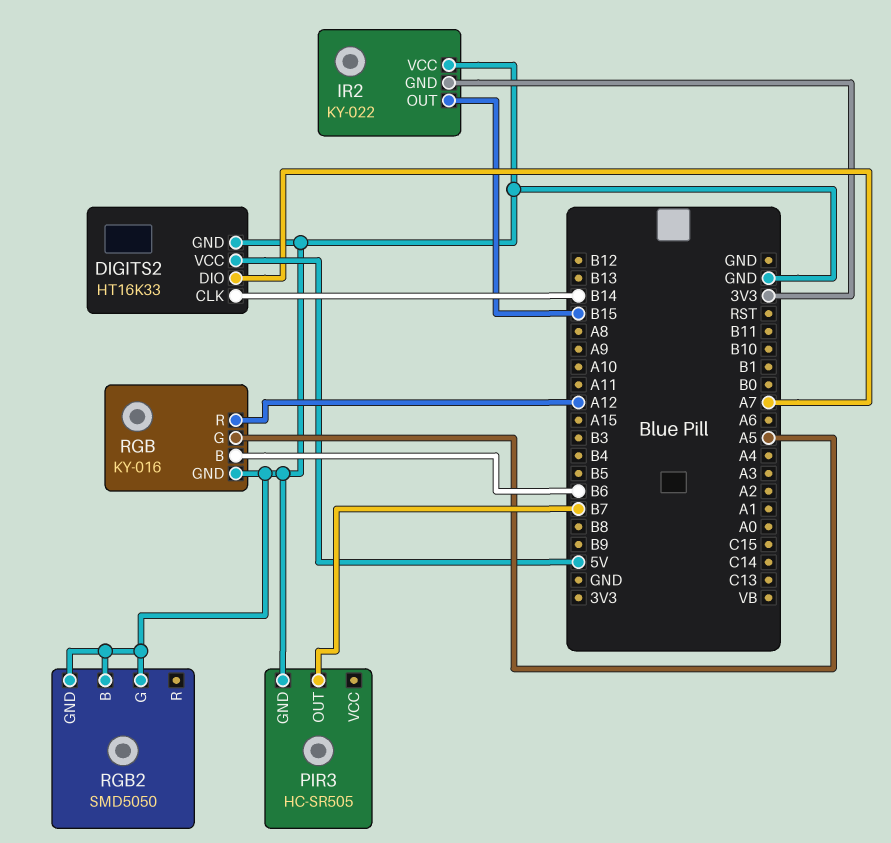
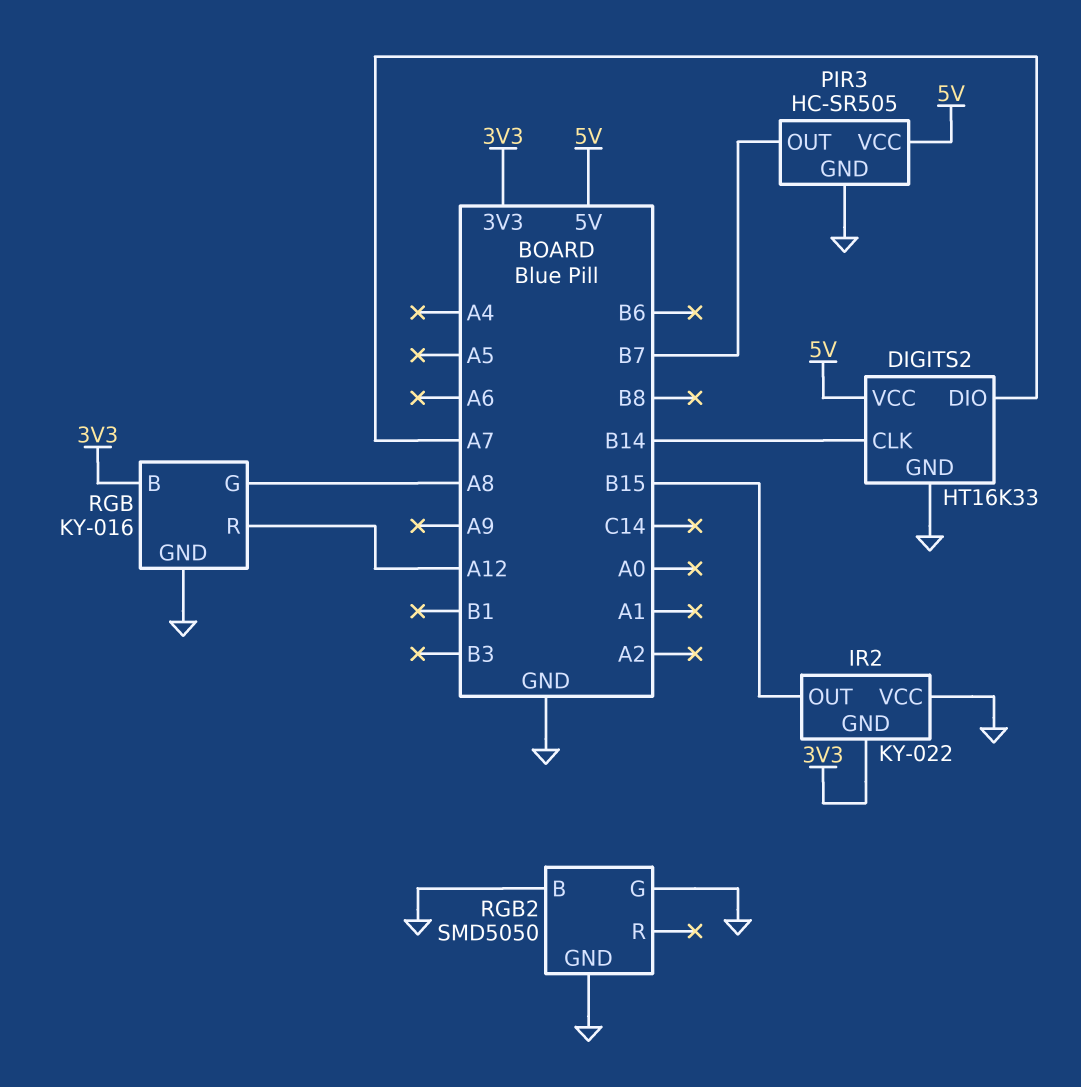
PIR3 pin VCC: none -> 5V
RGB pin B: B6 -> 3V3
RGB pin G: A5 -> A8

